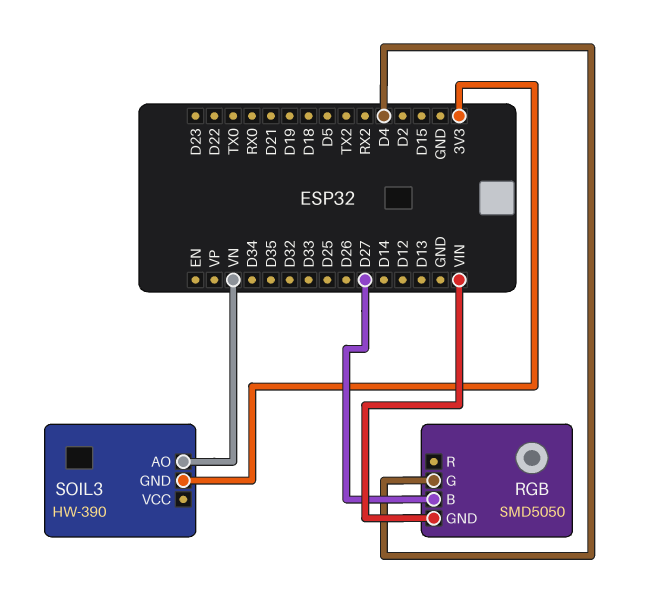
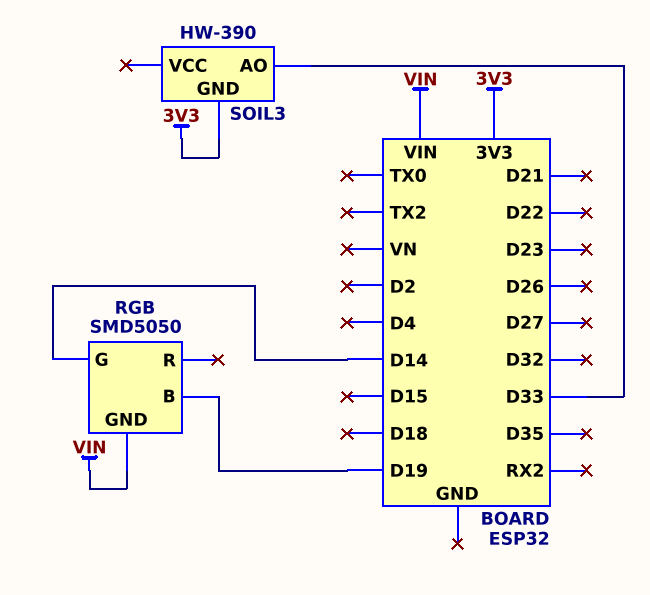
RGB pin B: D27 -> D19
RGB pin G: D4 -> D14
SOIL3 pin AO: VN -> D33

